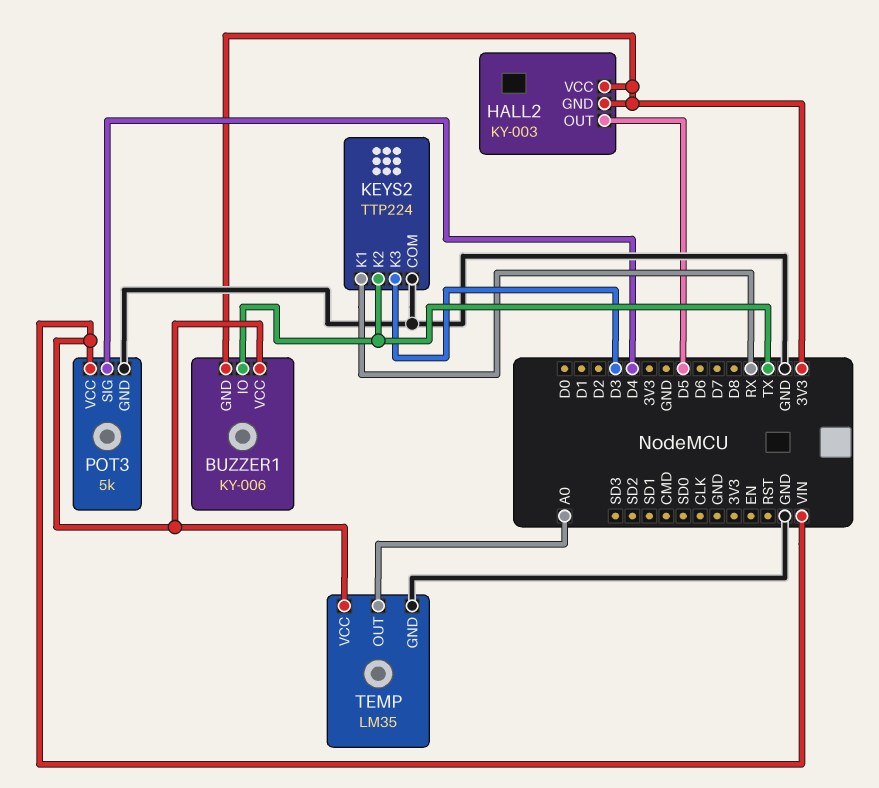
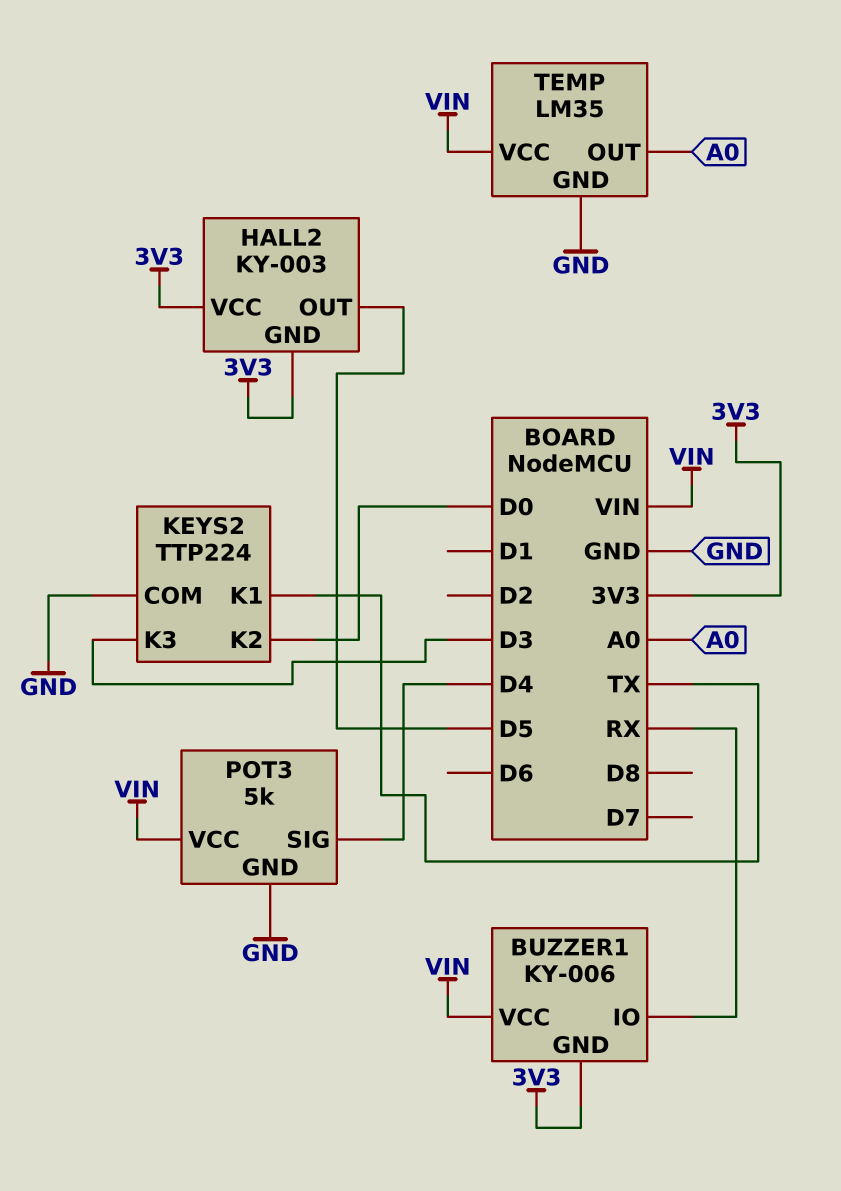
BUZZER1 pin IO: TX -> RX
KEYS2 pin K1: RX -> TX
KEYS2 pin K2: TX -> D0

